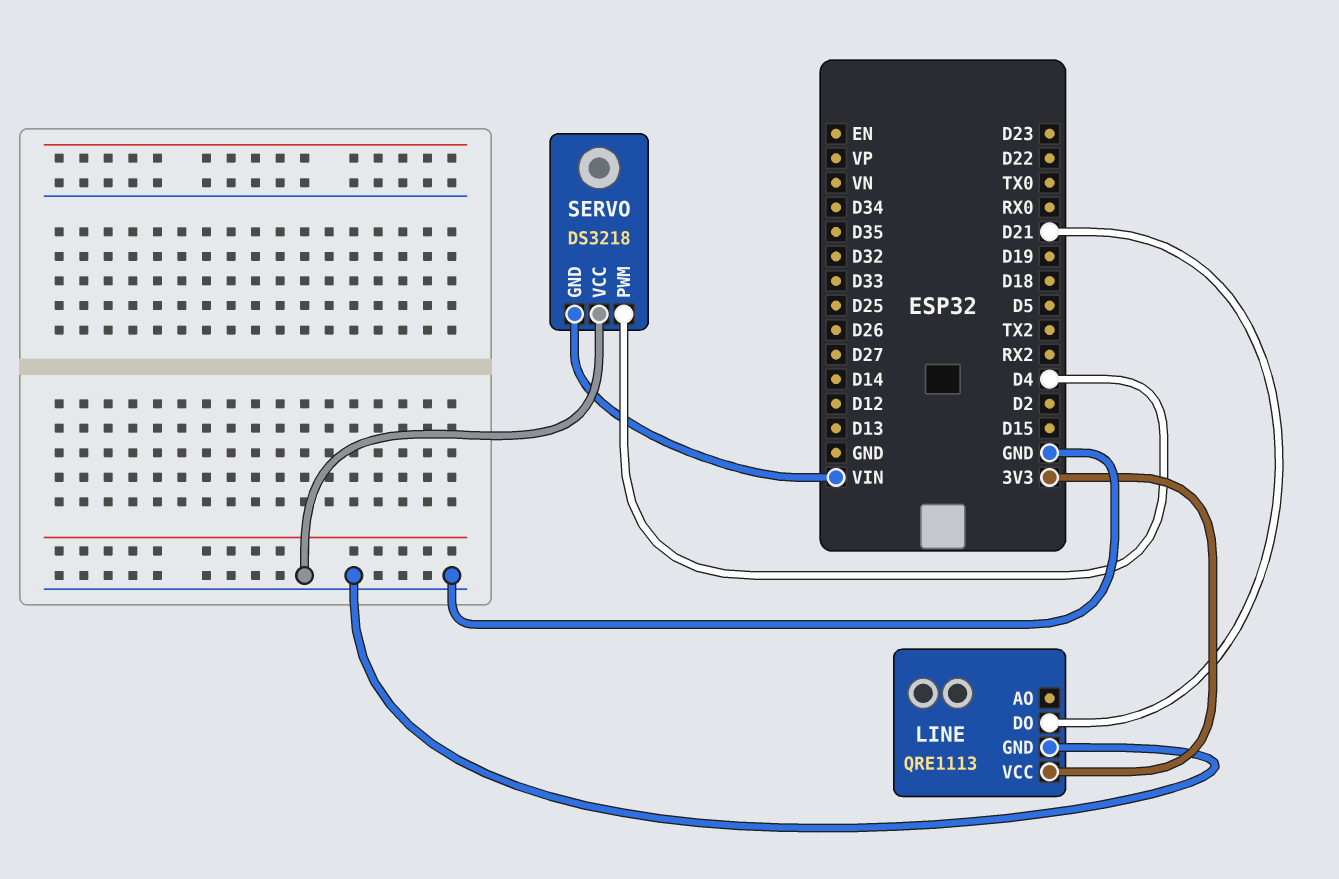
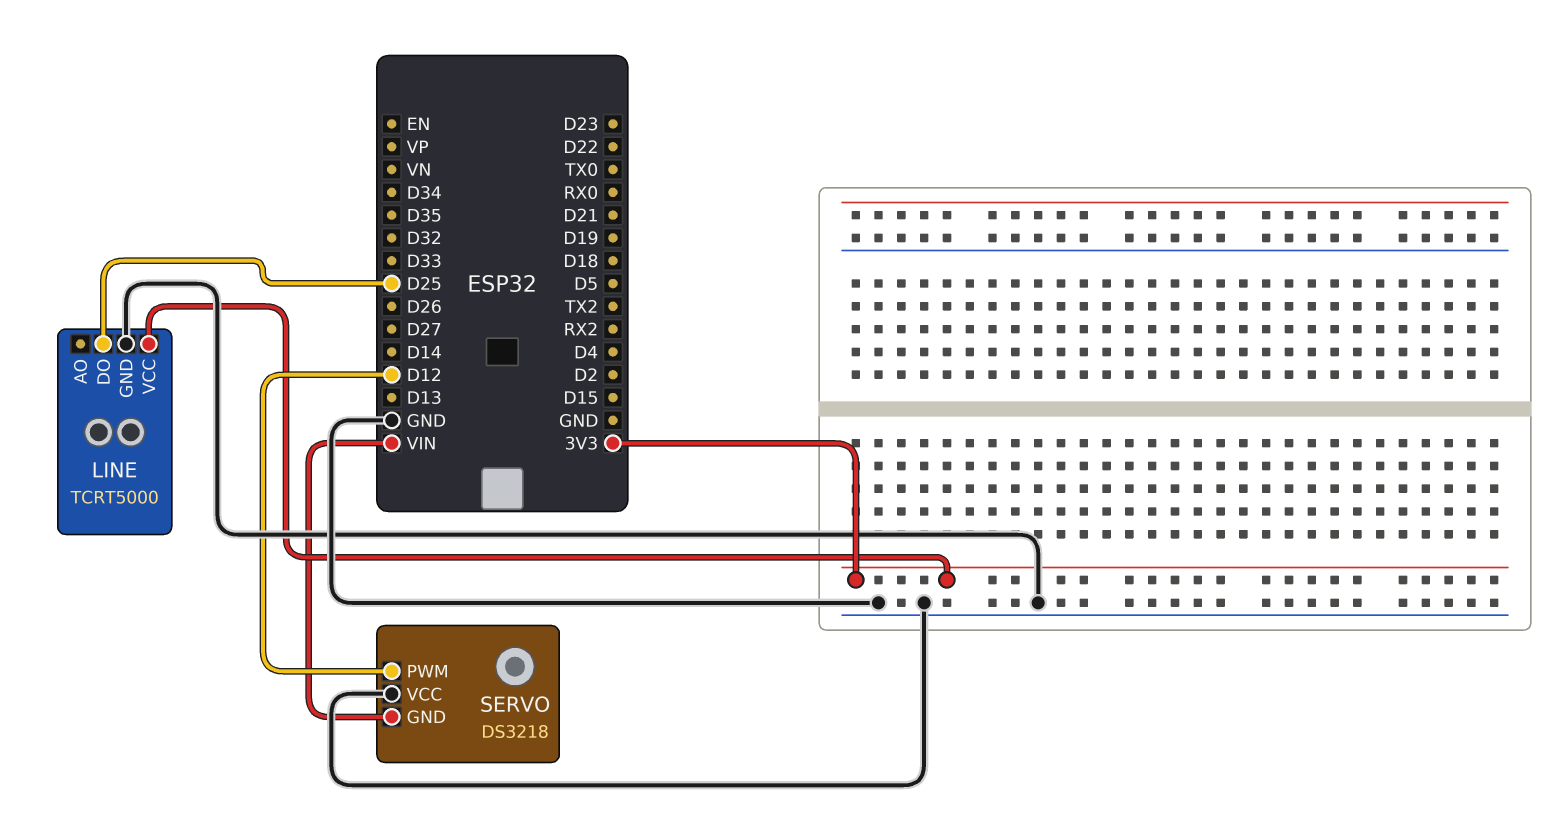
LINE: QRE1113 -> TCRT5000
LINE pin DO: D21 -> D25
SERVO pin PWM: D4 -> D12

